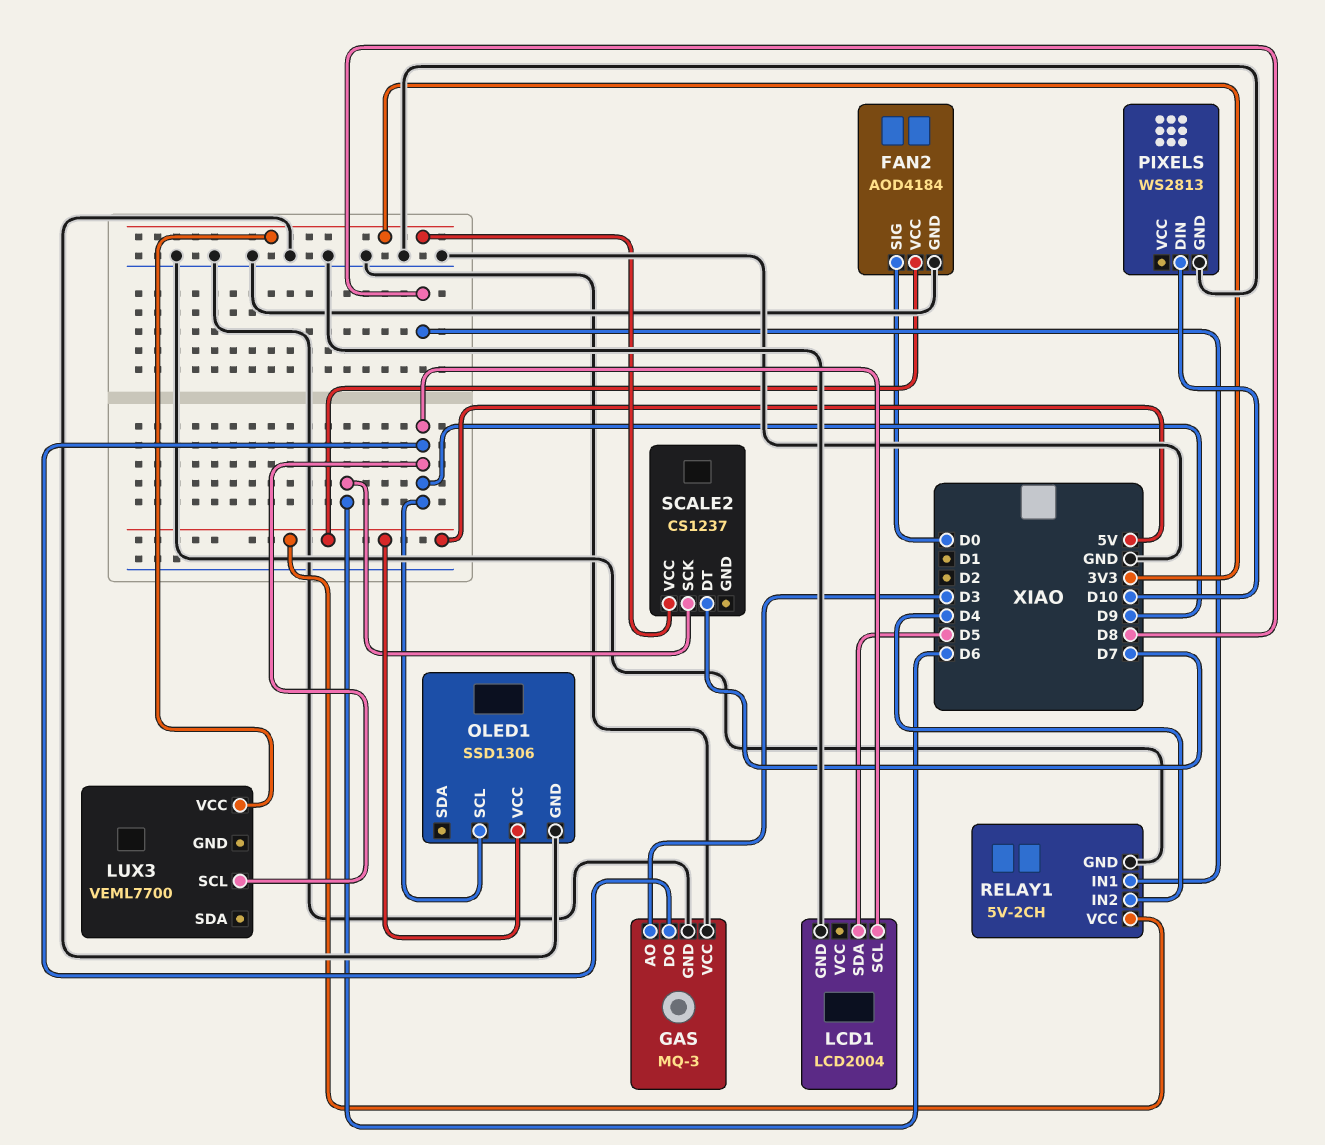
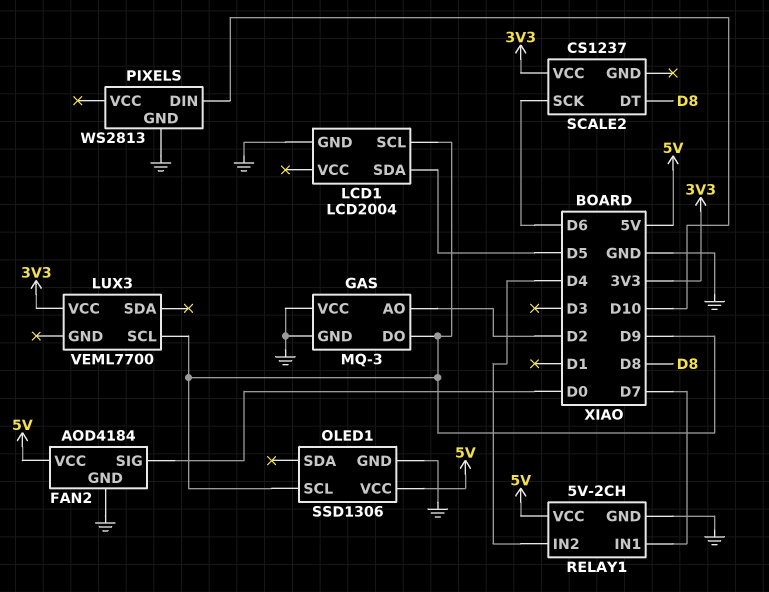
GAS pin AO: D3 -> D2
RELAY1 pin IN1: D8 -> D7
SCALE2 pin DT: D7 -> D8

